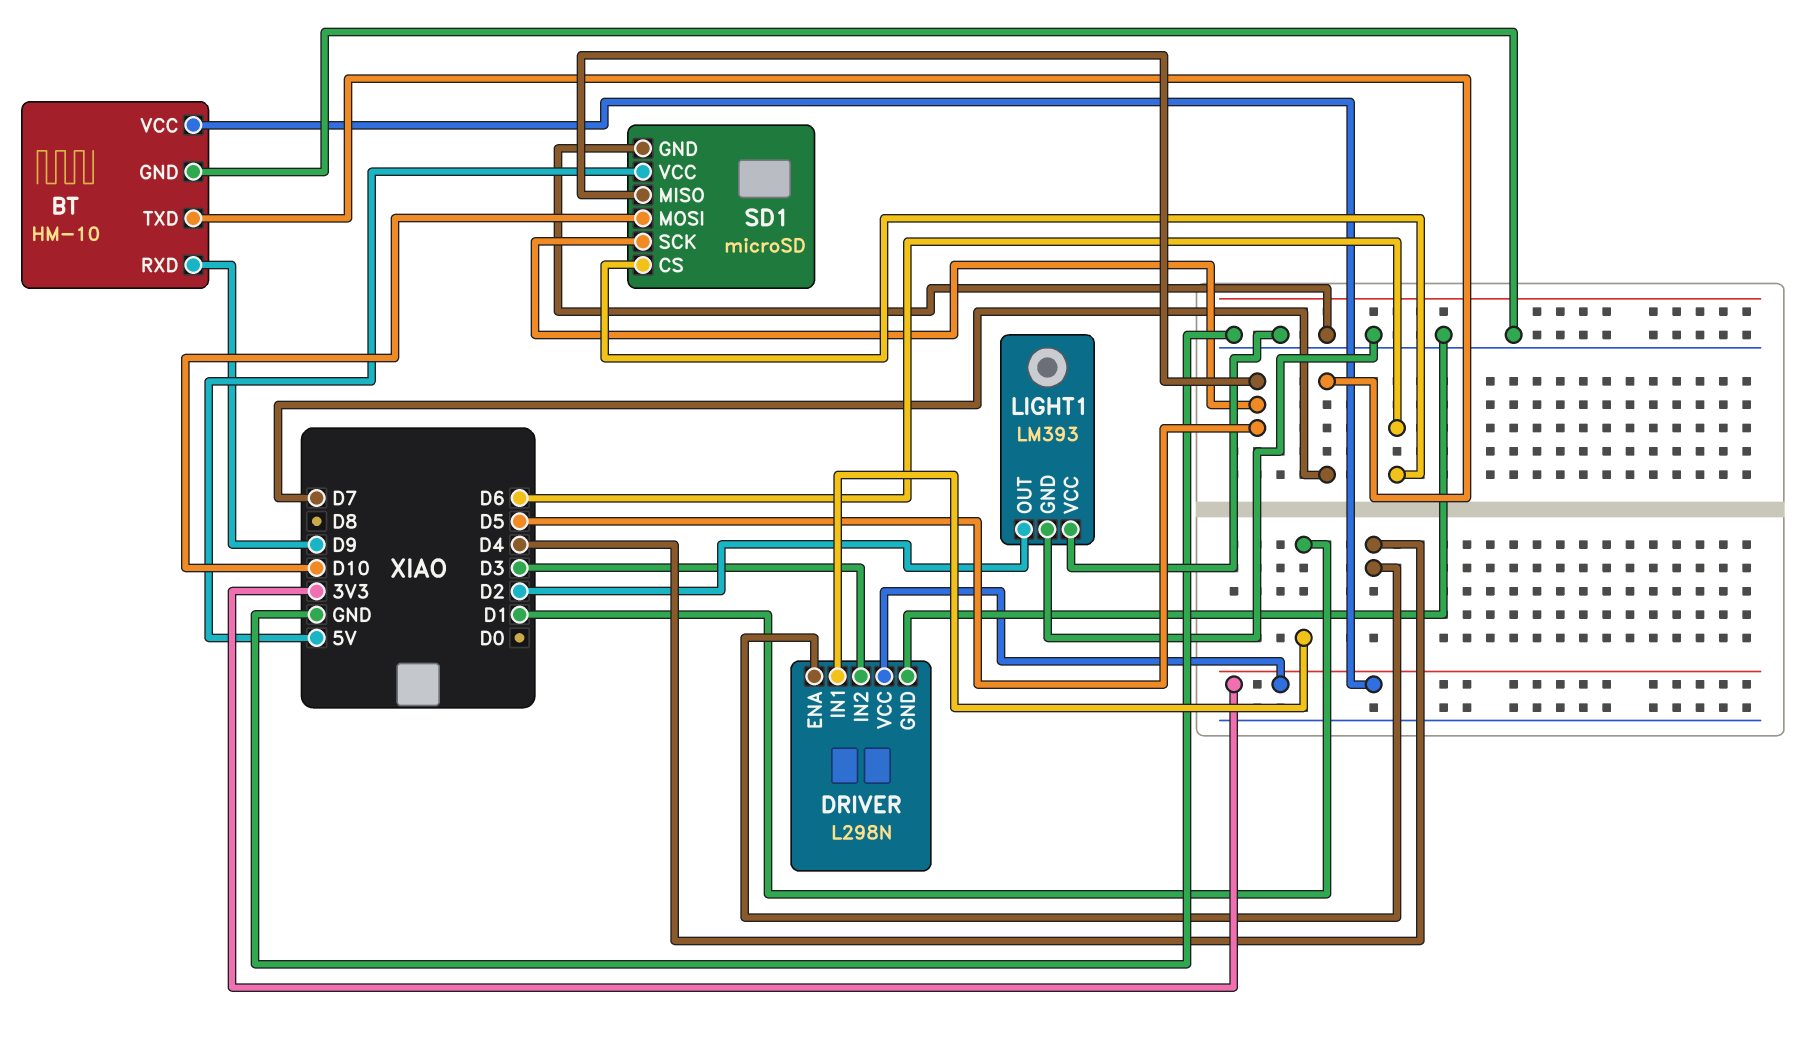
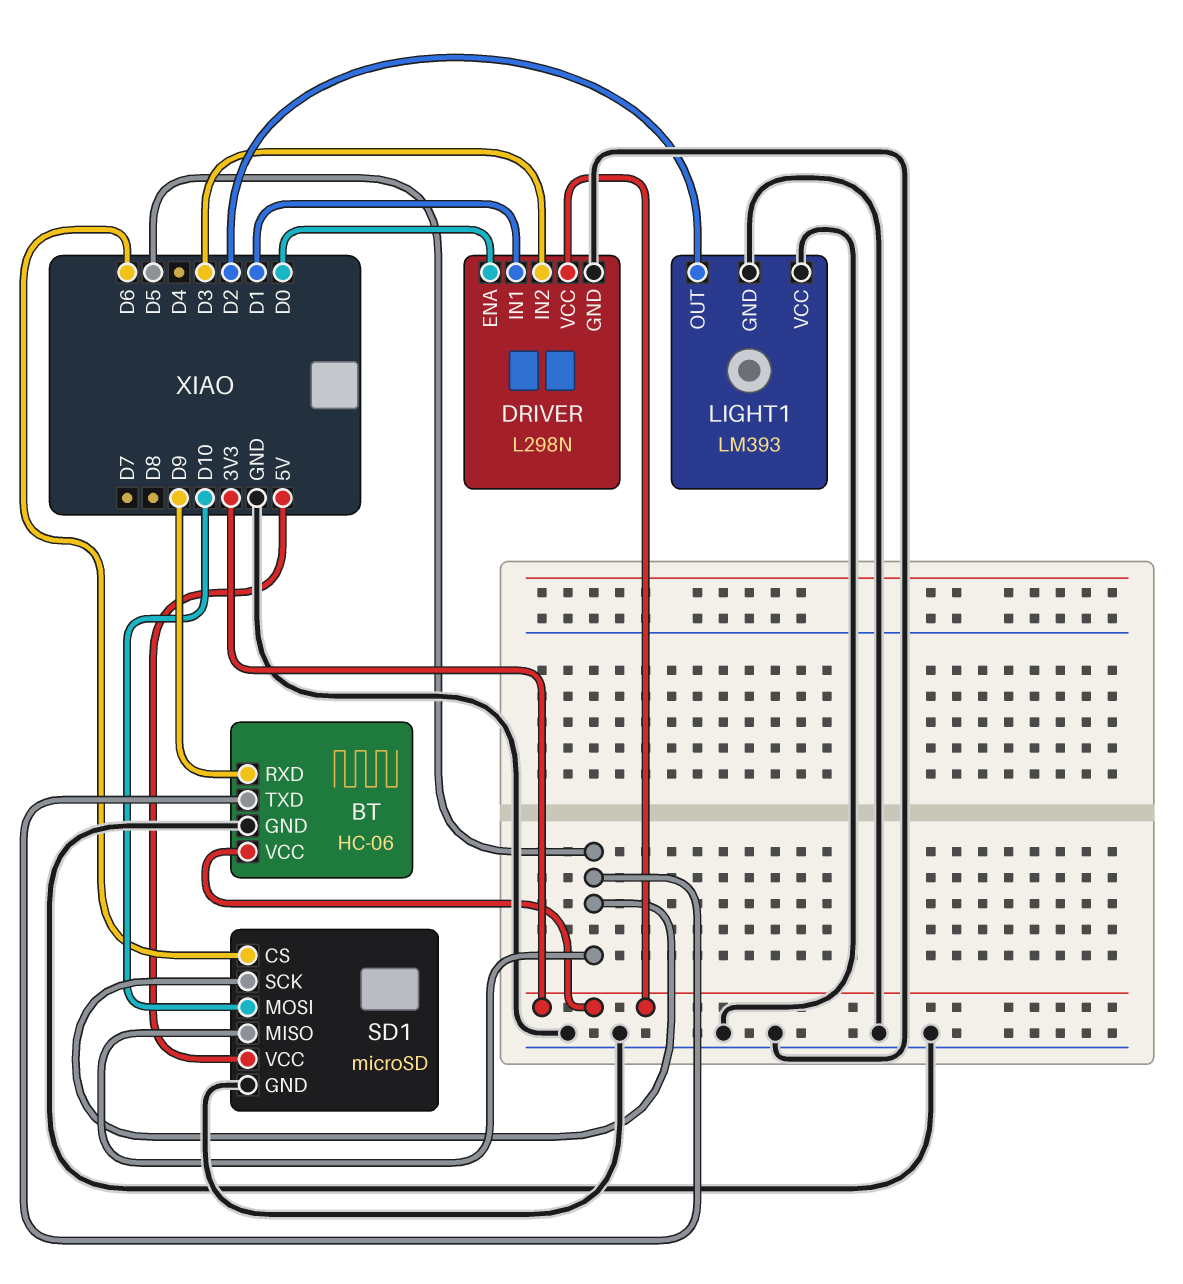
BT: HM-10 -> HC-06
BT pin TXD: D7 -> D5
DRIVER pin ENA: D4 -> D0

